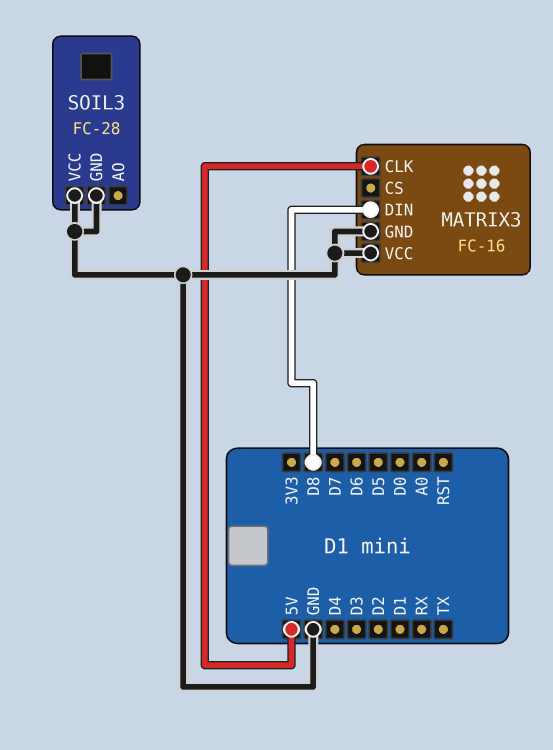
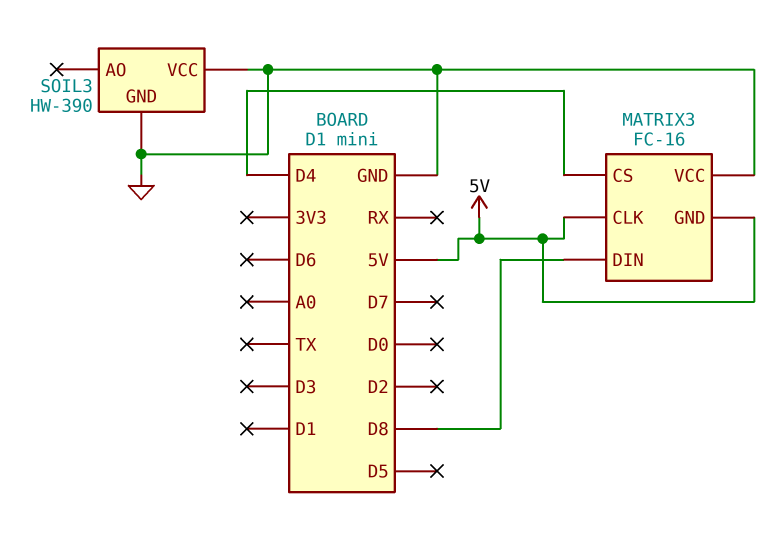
MATRIX3 pin CS: none -> D4
MATRIX3 pin GND: GND -> 5V
SOIL3: FC-28 -> HW-390

